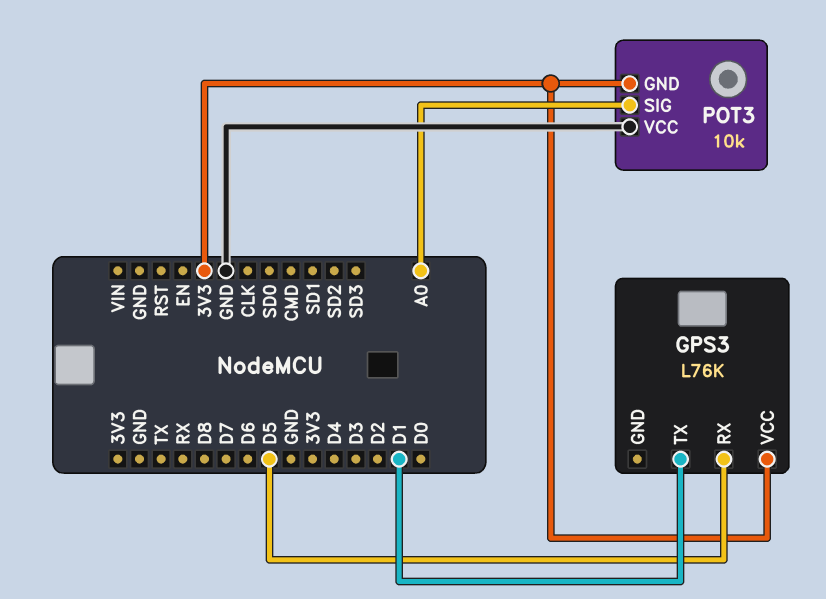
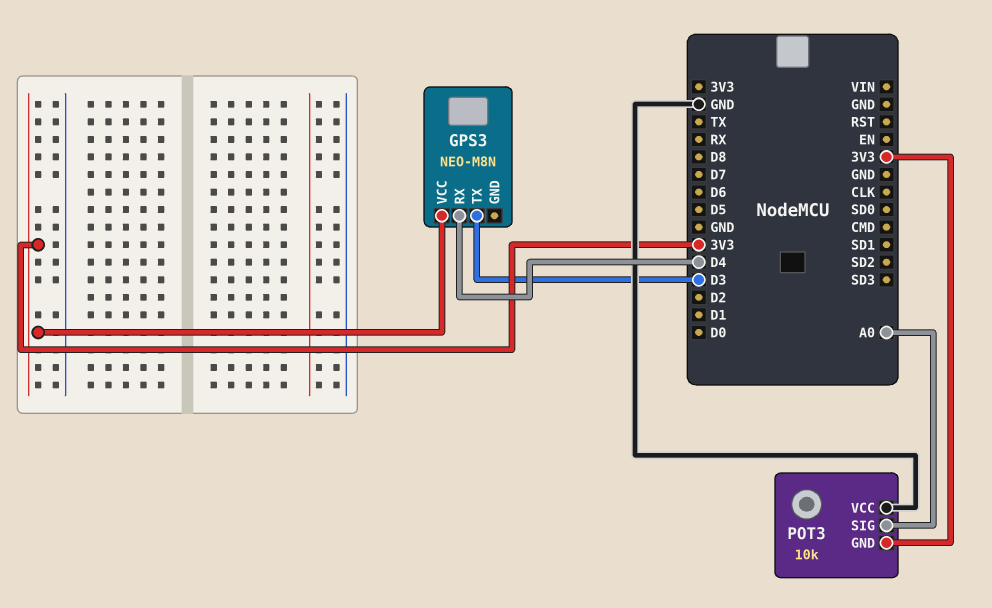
GPS3: L76K -> NEO-M8N
GPS3 pin RX: D5 -> D4
GPS3 pin TX: D1 -> D3

